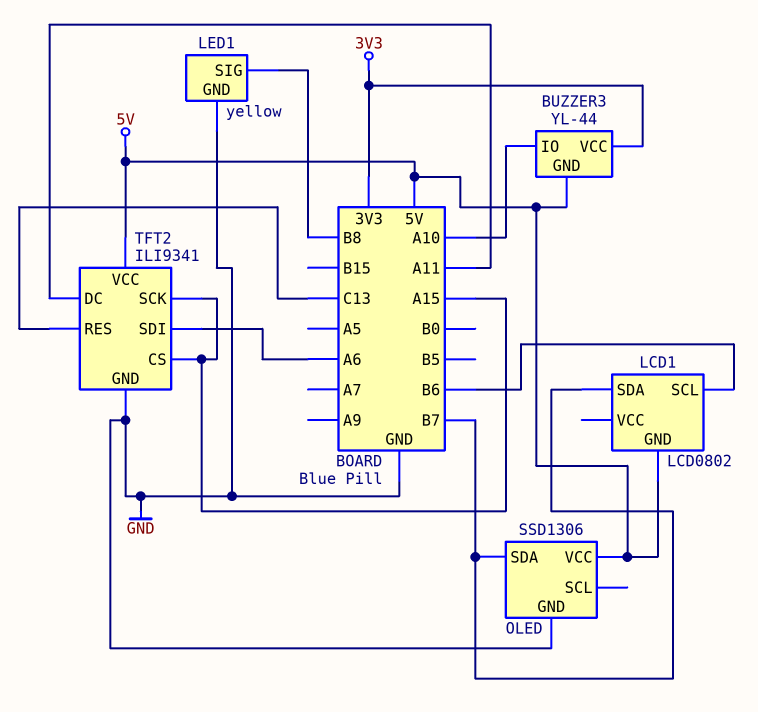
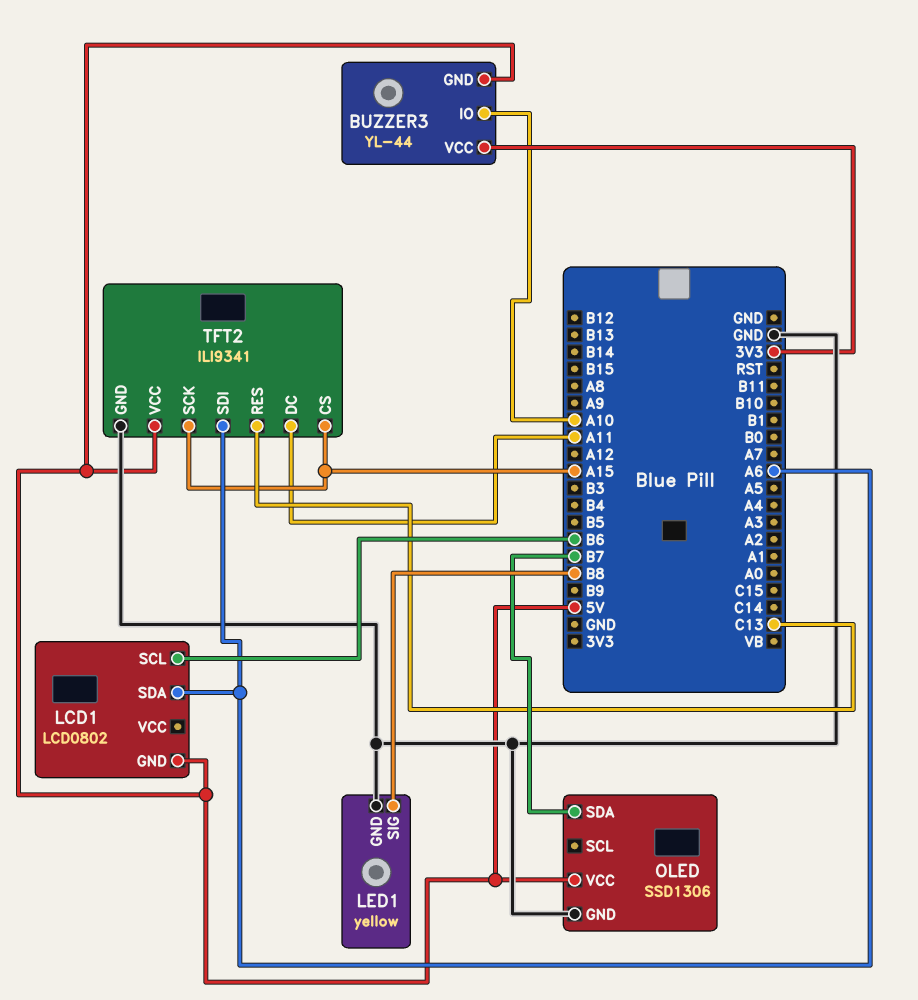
LCD1 pin SDA: B7 -> A6

